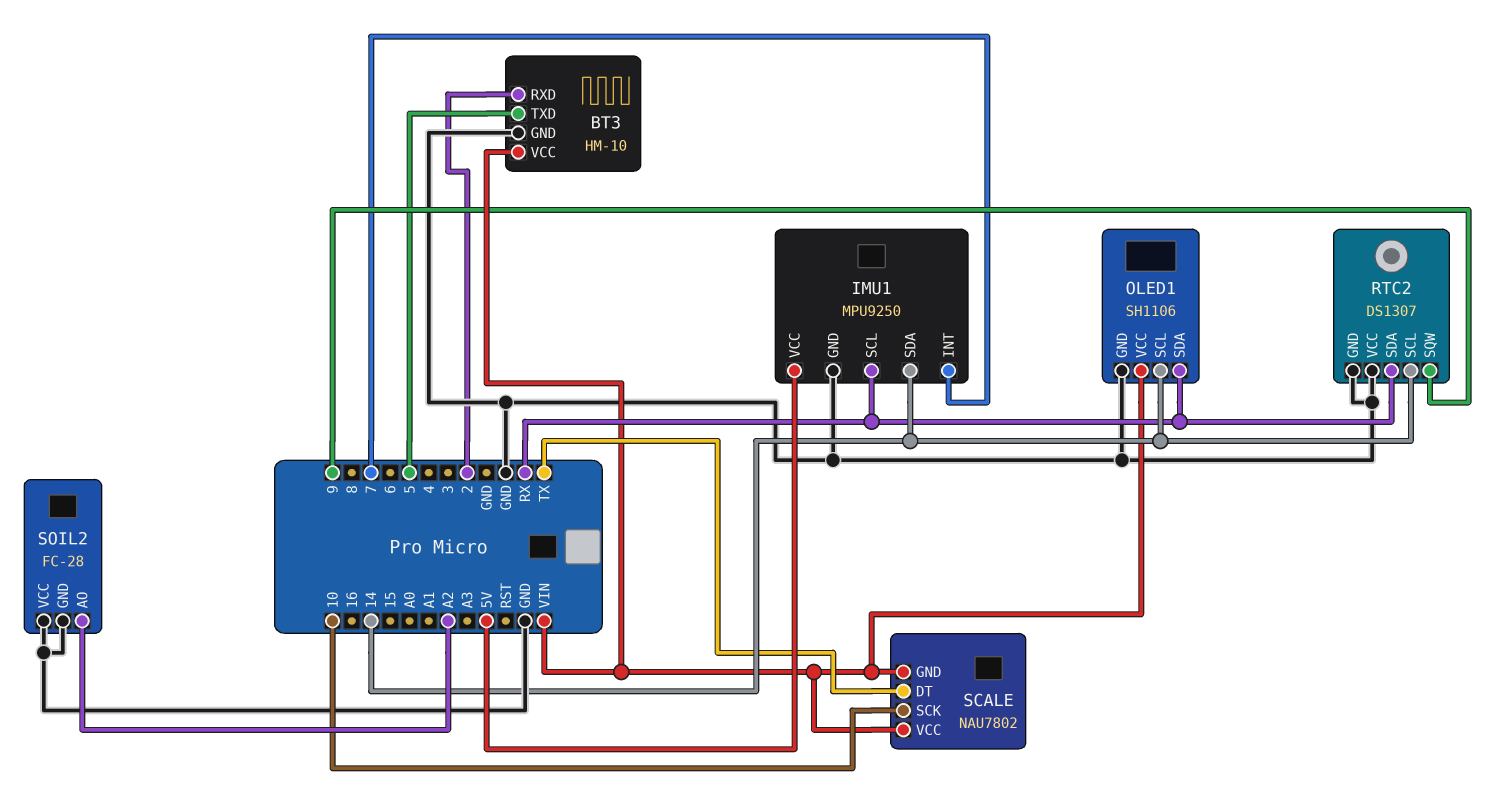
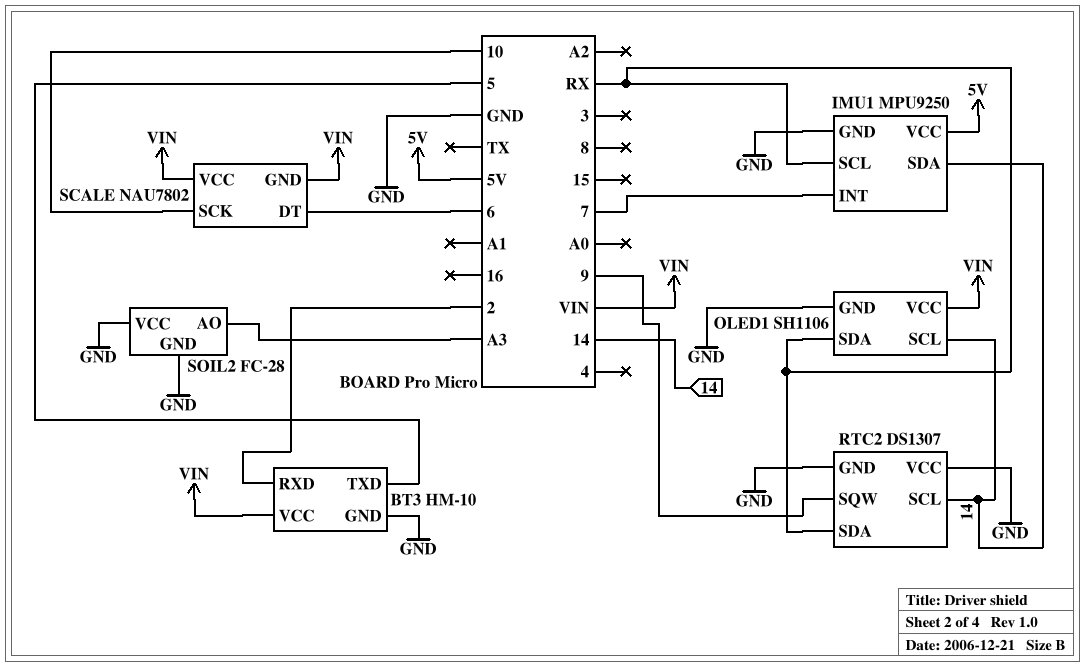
SCALE pin DT: TX -> 6
SOIL2 pin AO: A2 -> A3

